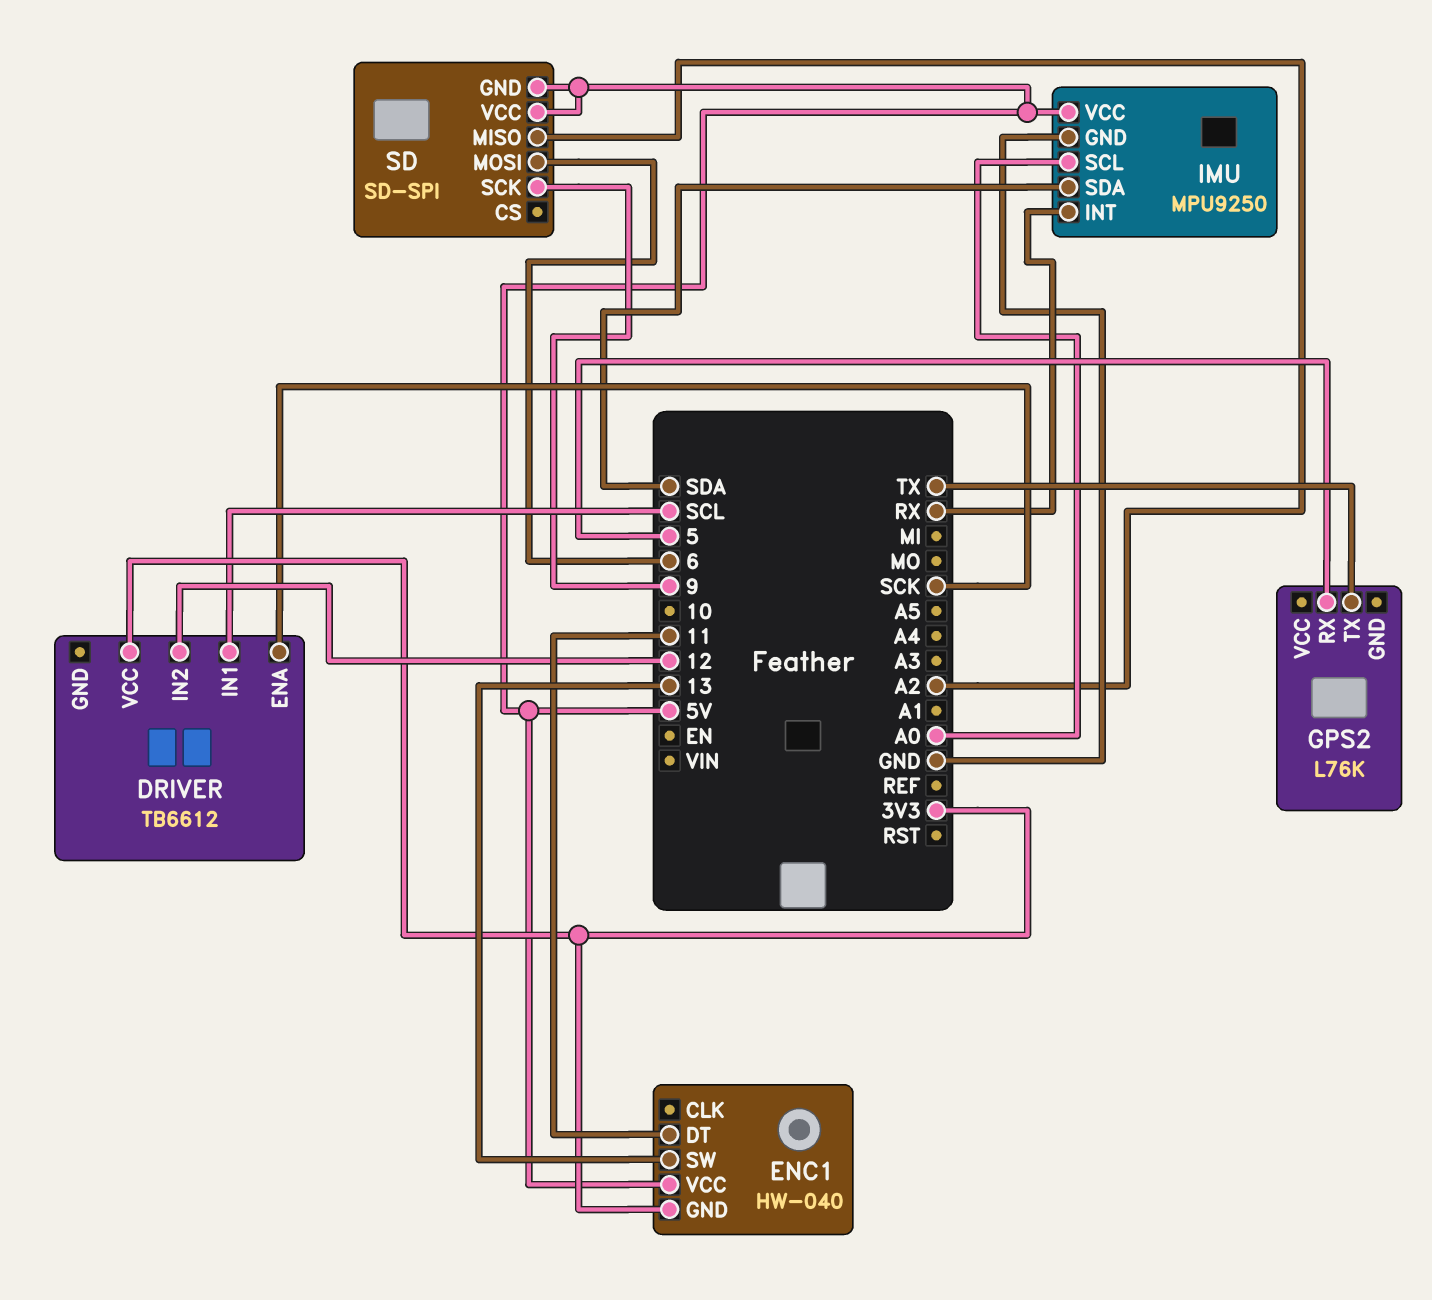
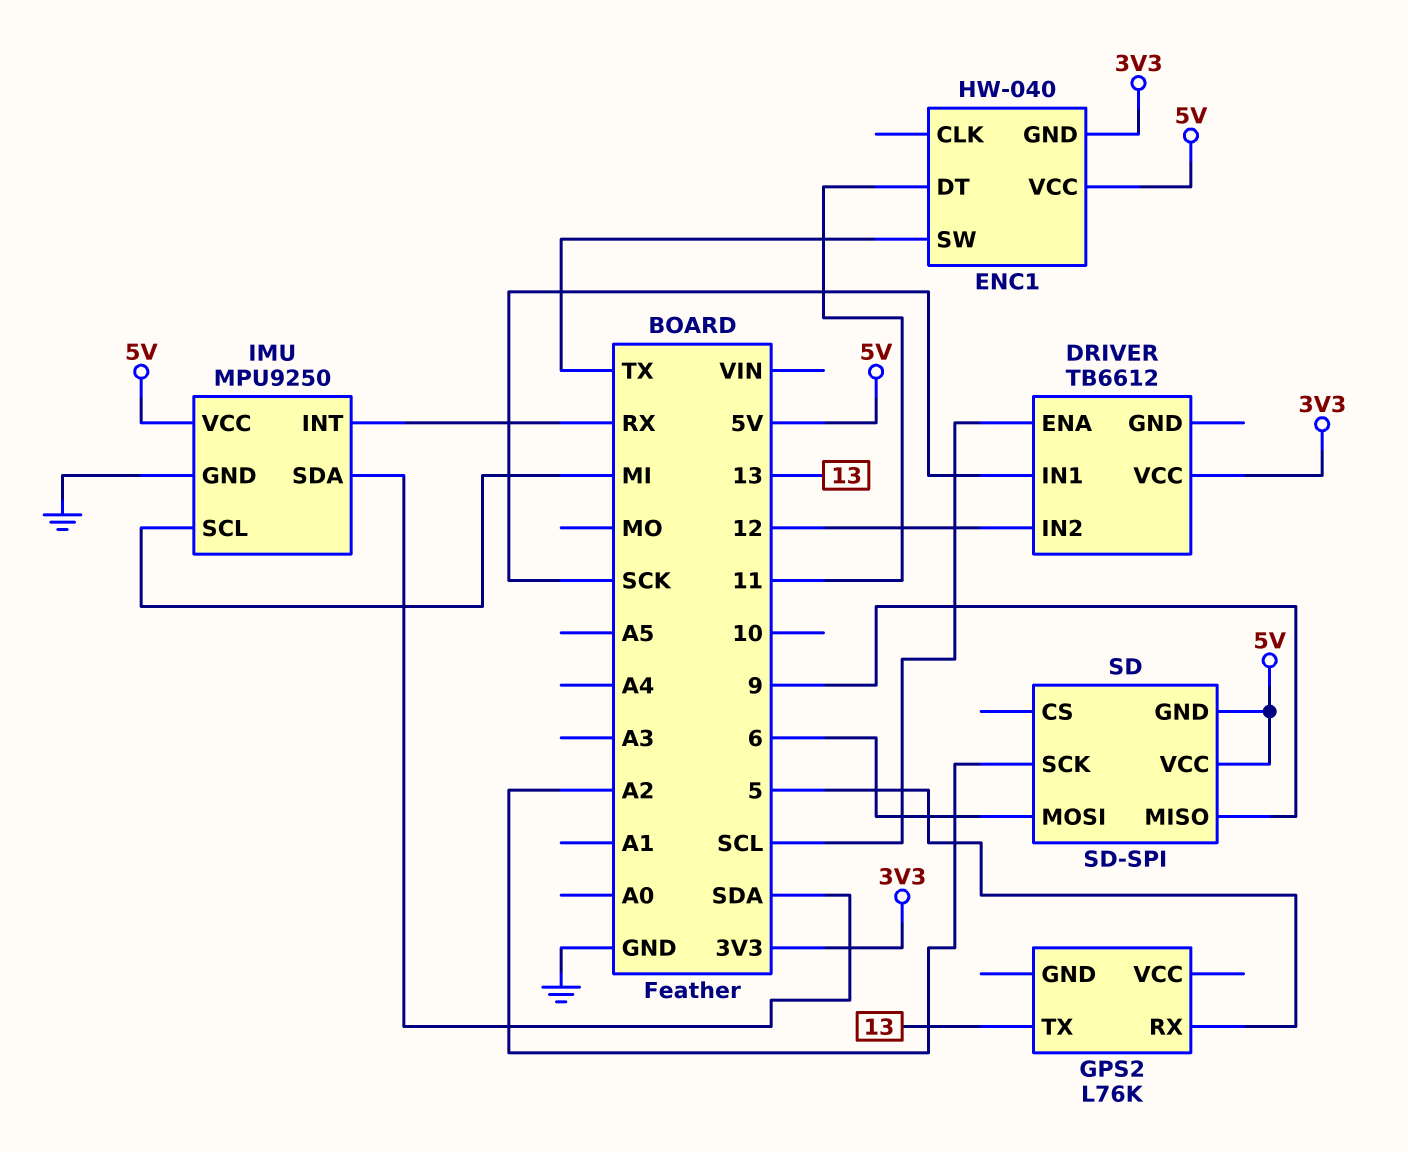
DRIVER pin ENA: SCK -> SCL
DRIVER pin IN1: SCL -> SCK
ENC1 pin SW: 13 -> TX
GPS2 pin TX: TX -> 13
IMU pin SCL: A0 -> MI
SD pin MISO: A2 -> 9
SD pin SCK: 9 -> A2

